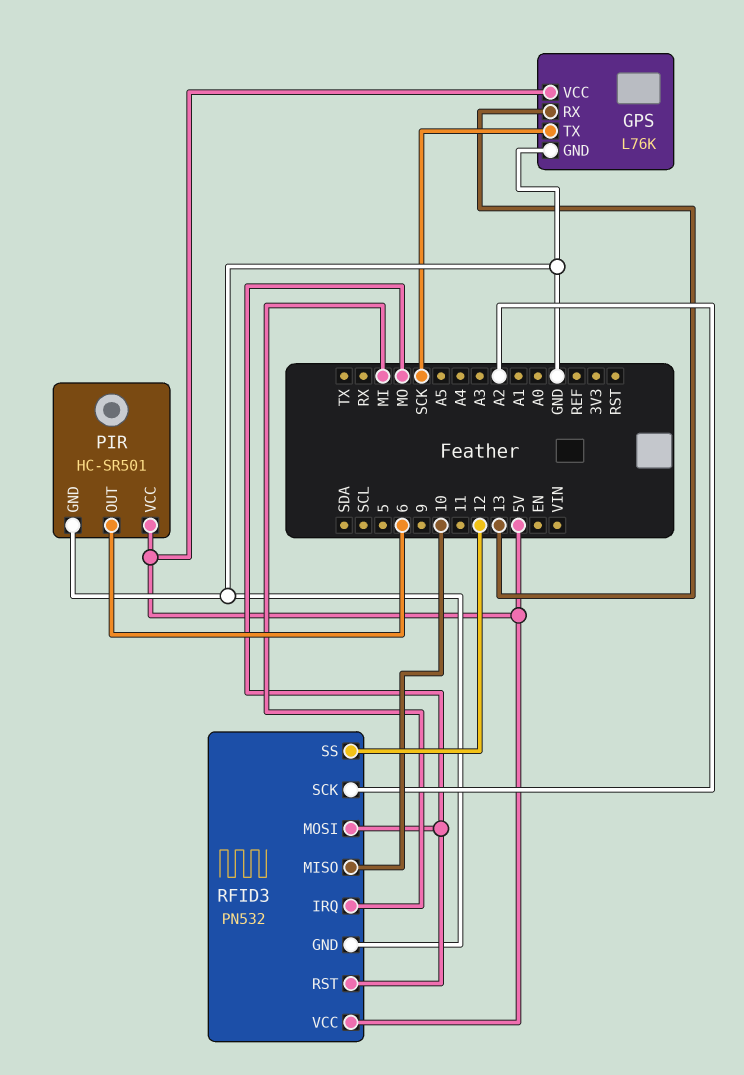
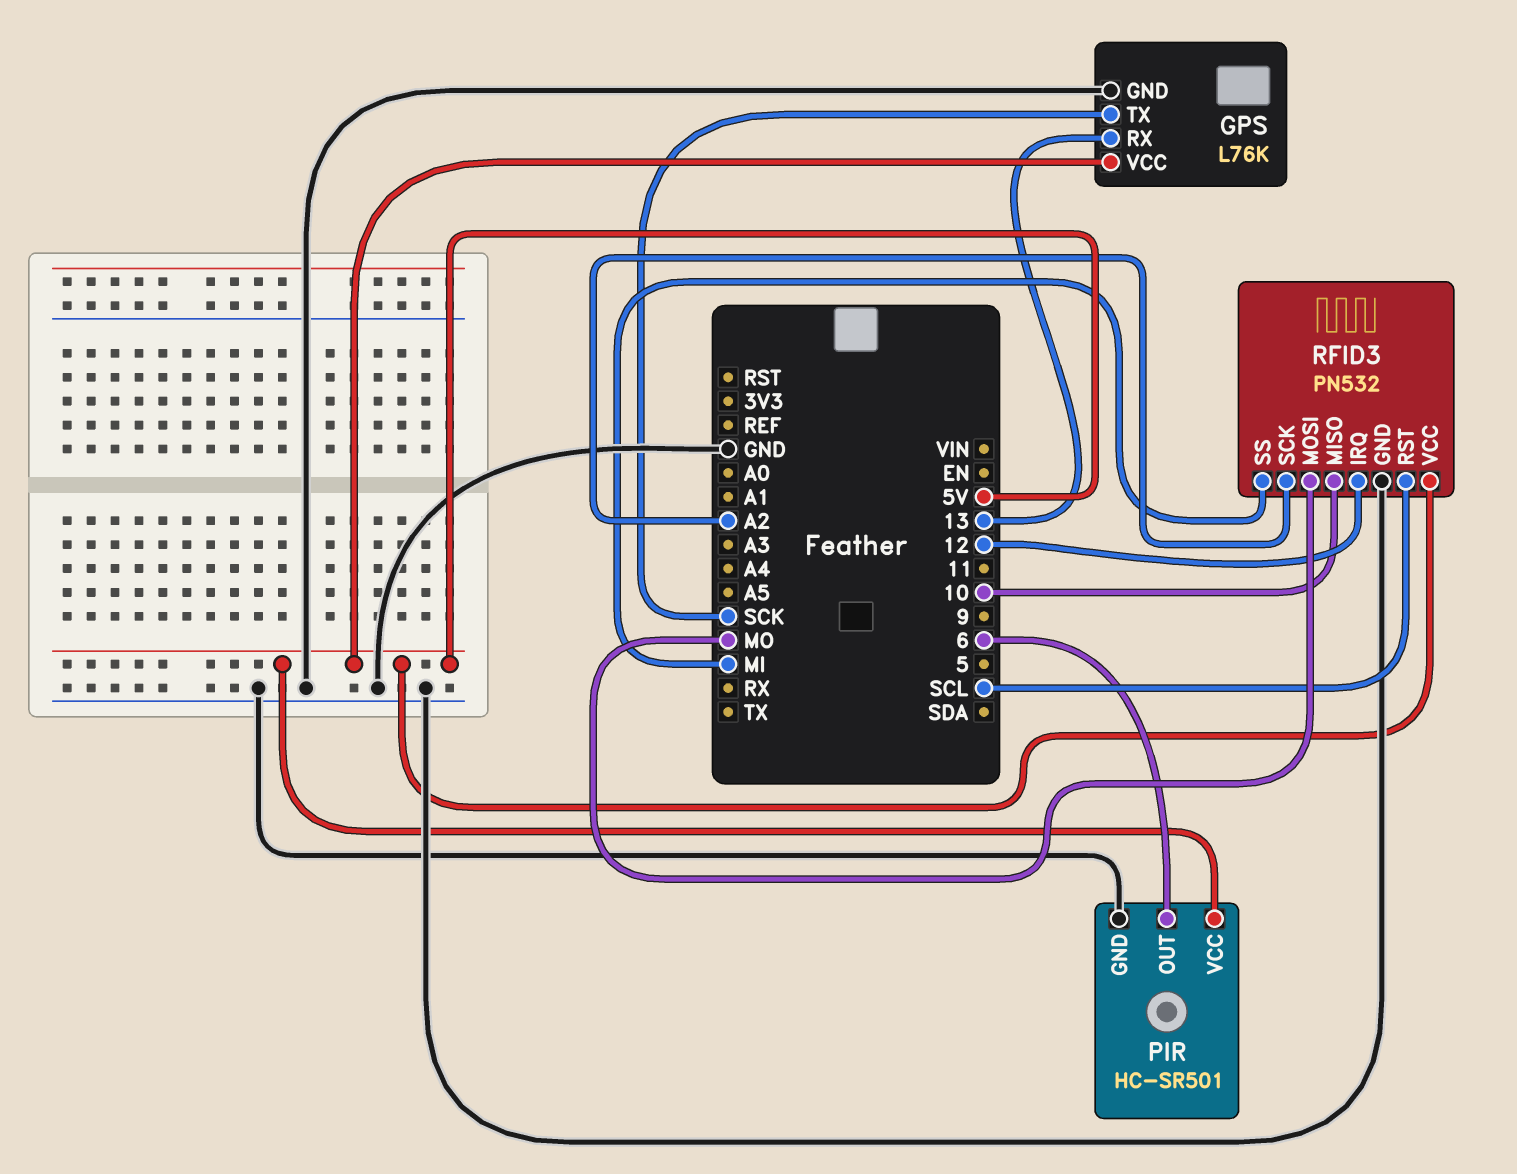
RFID3 pin IRQ: MI -> 12
RFID3 pin RST: MO -> SCL
RFID3 pin SS: 12 -> MI

